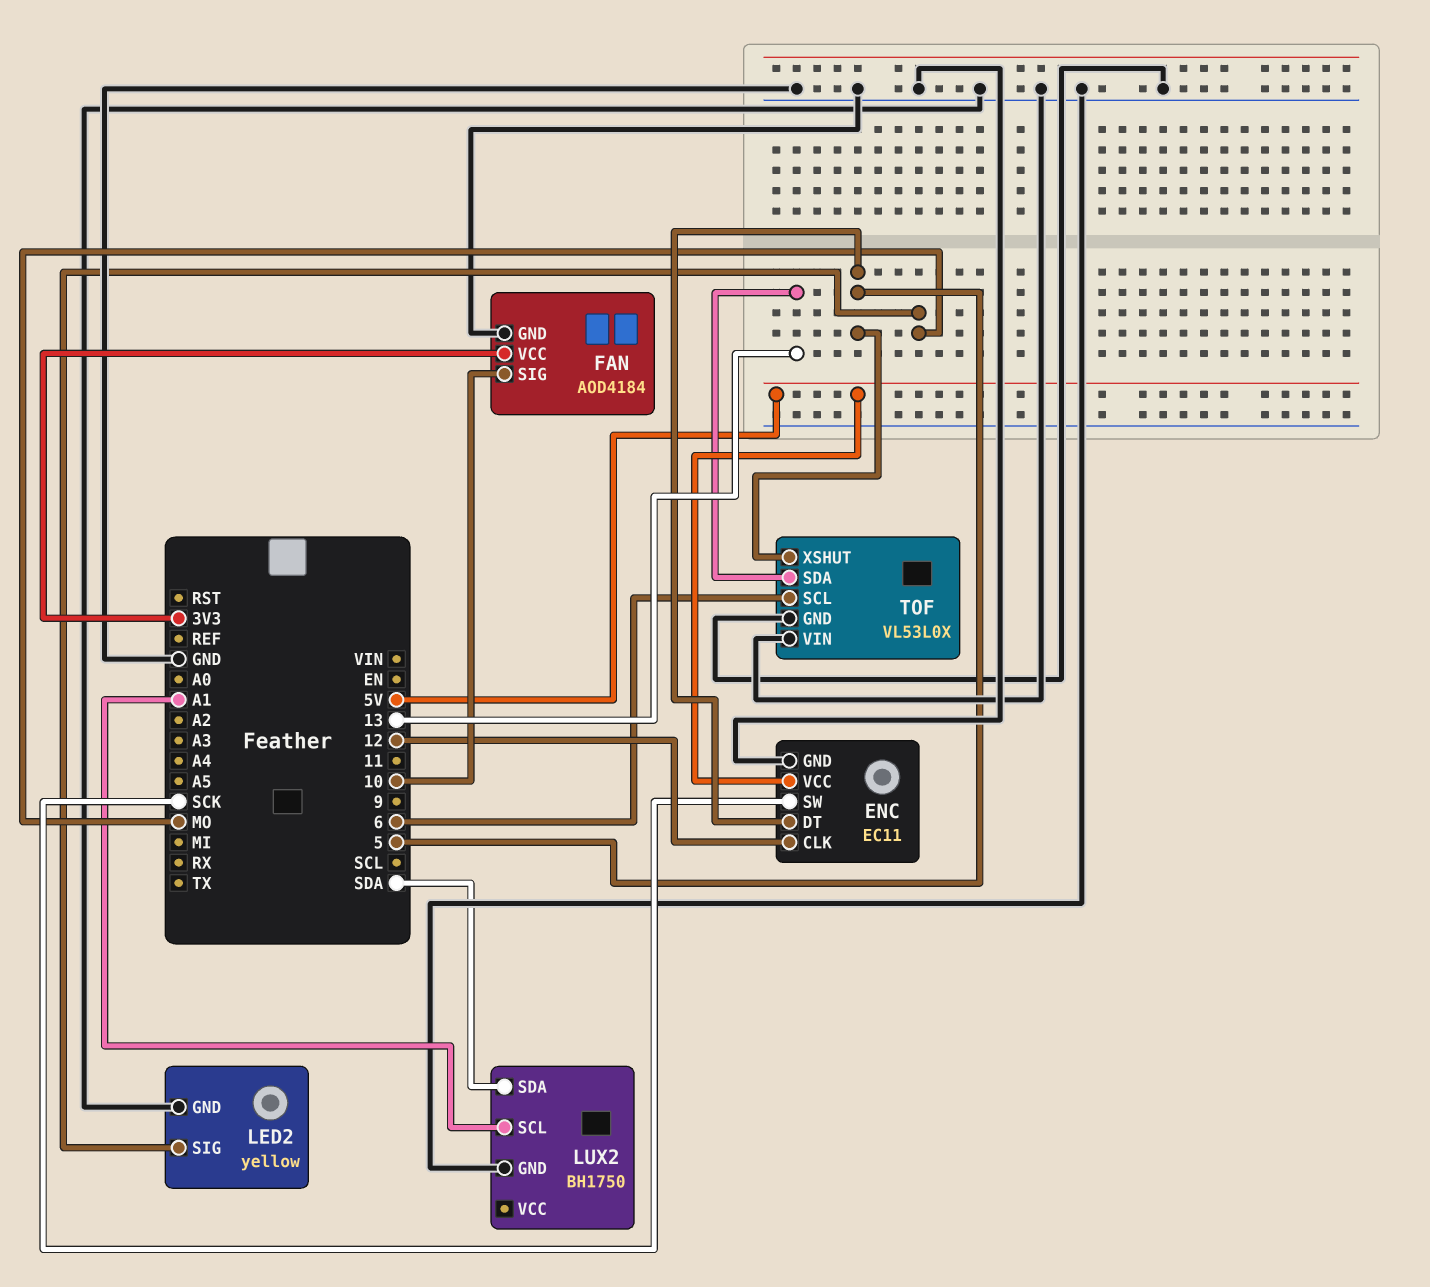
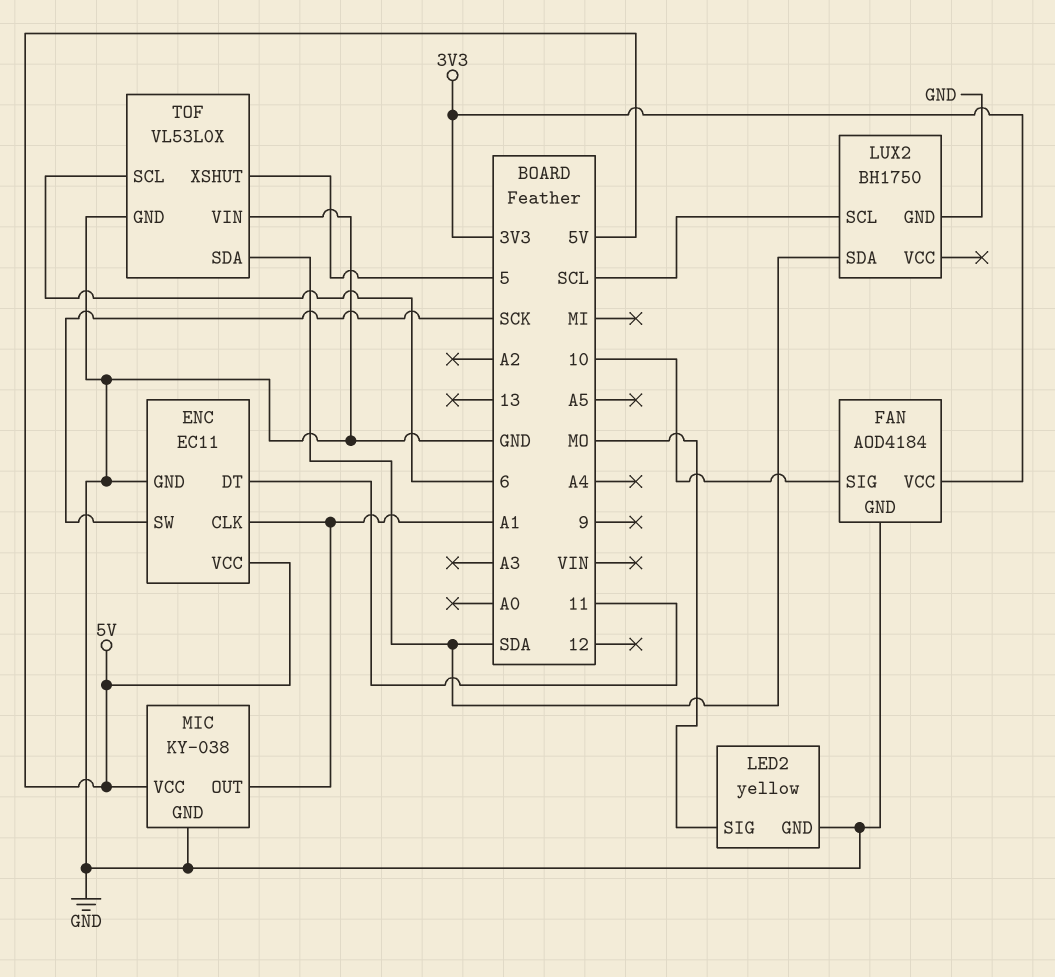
ENC pin CLK: 12 -> A1
ENC pin DT: 5 -> 11
LUX2 pin SCL: A1 -> SCL
MIC: none -> KY-038
MIC pin GND: none -> GND
MIC pin OUT: none -> A1
MIC pin VCC: none -> 5V
TOF pin SDA: 13 -> SDA

